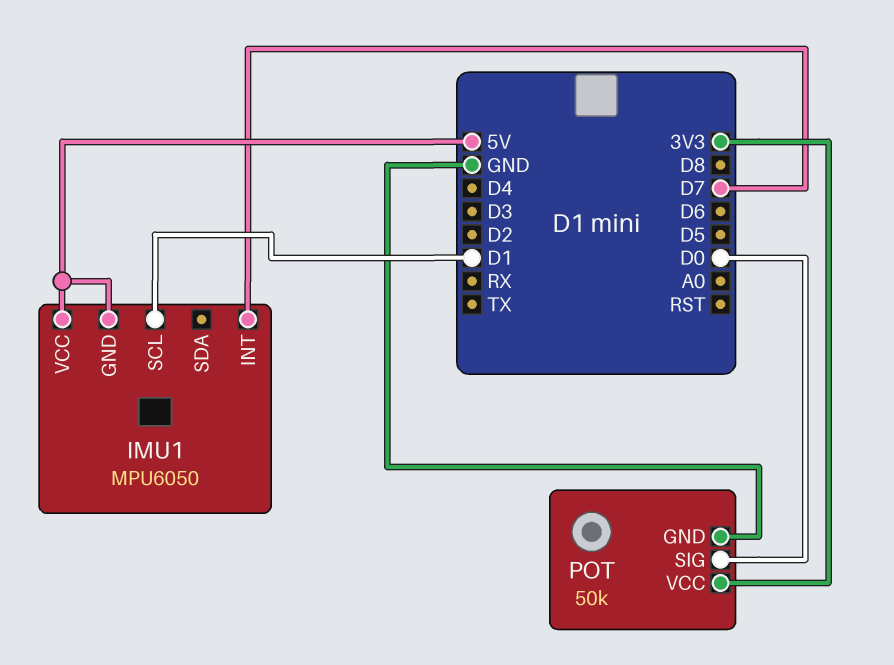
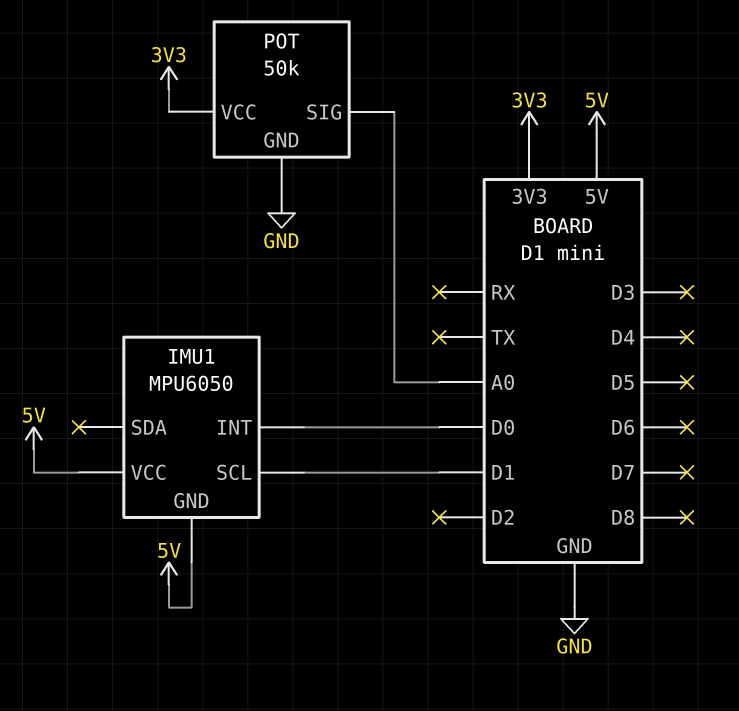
IMU1 pin INT: D7 -> D0
POT pin SIG: D0 -> A0

